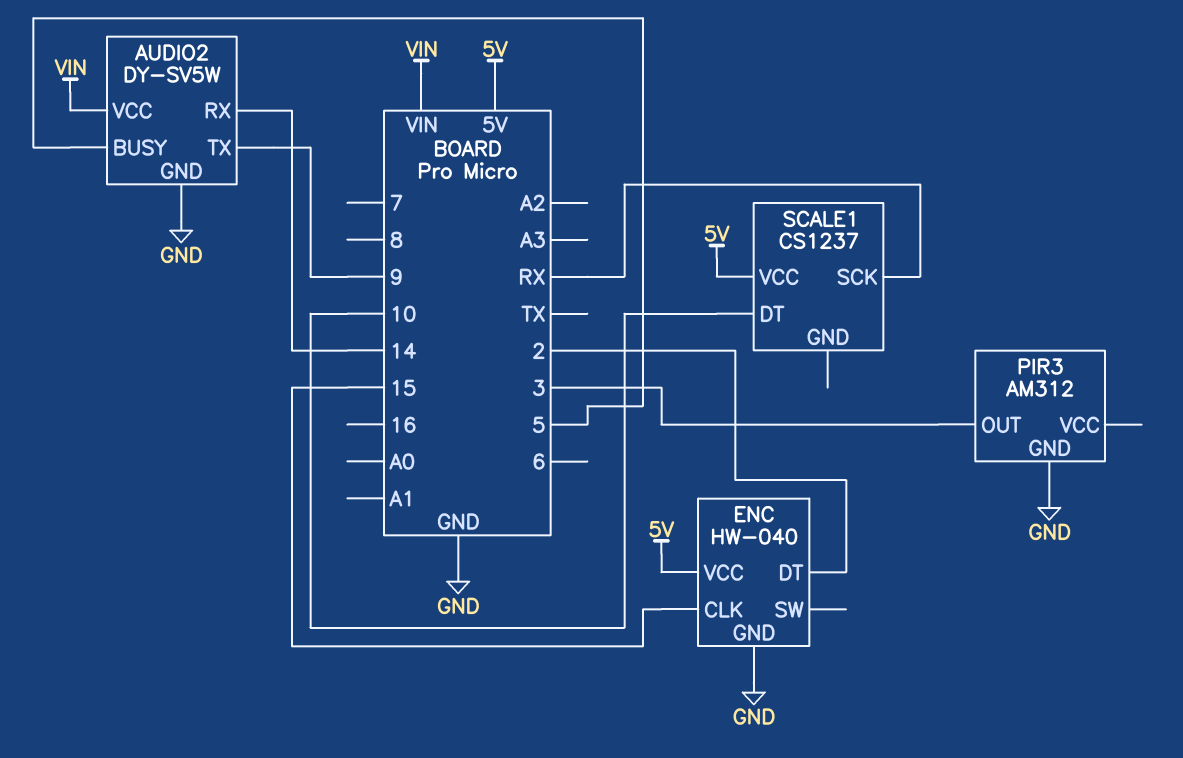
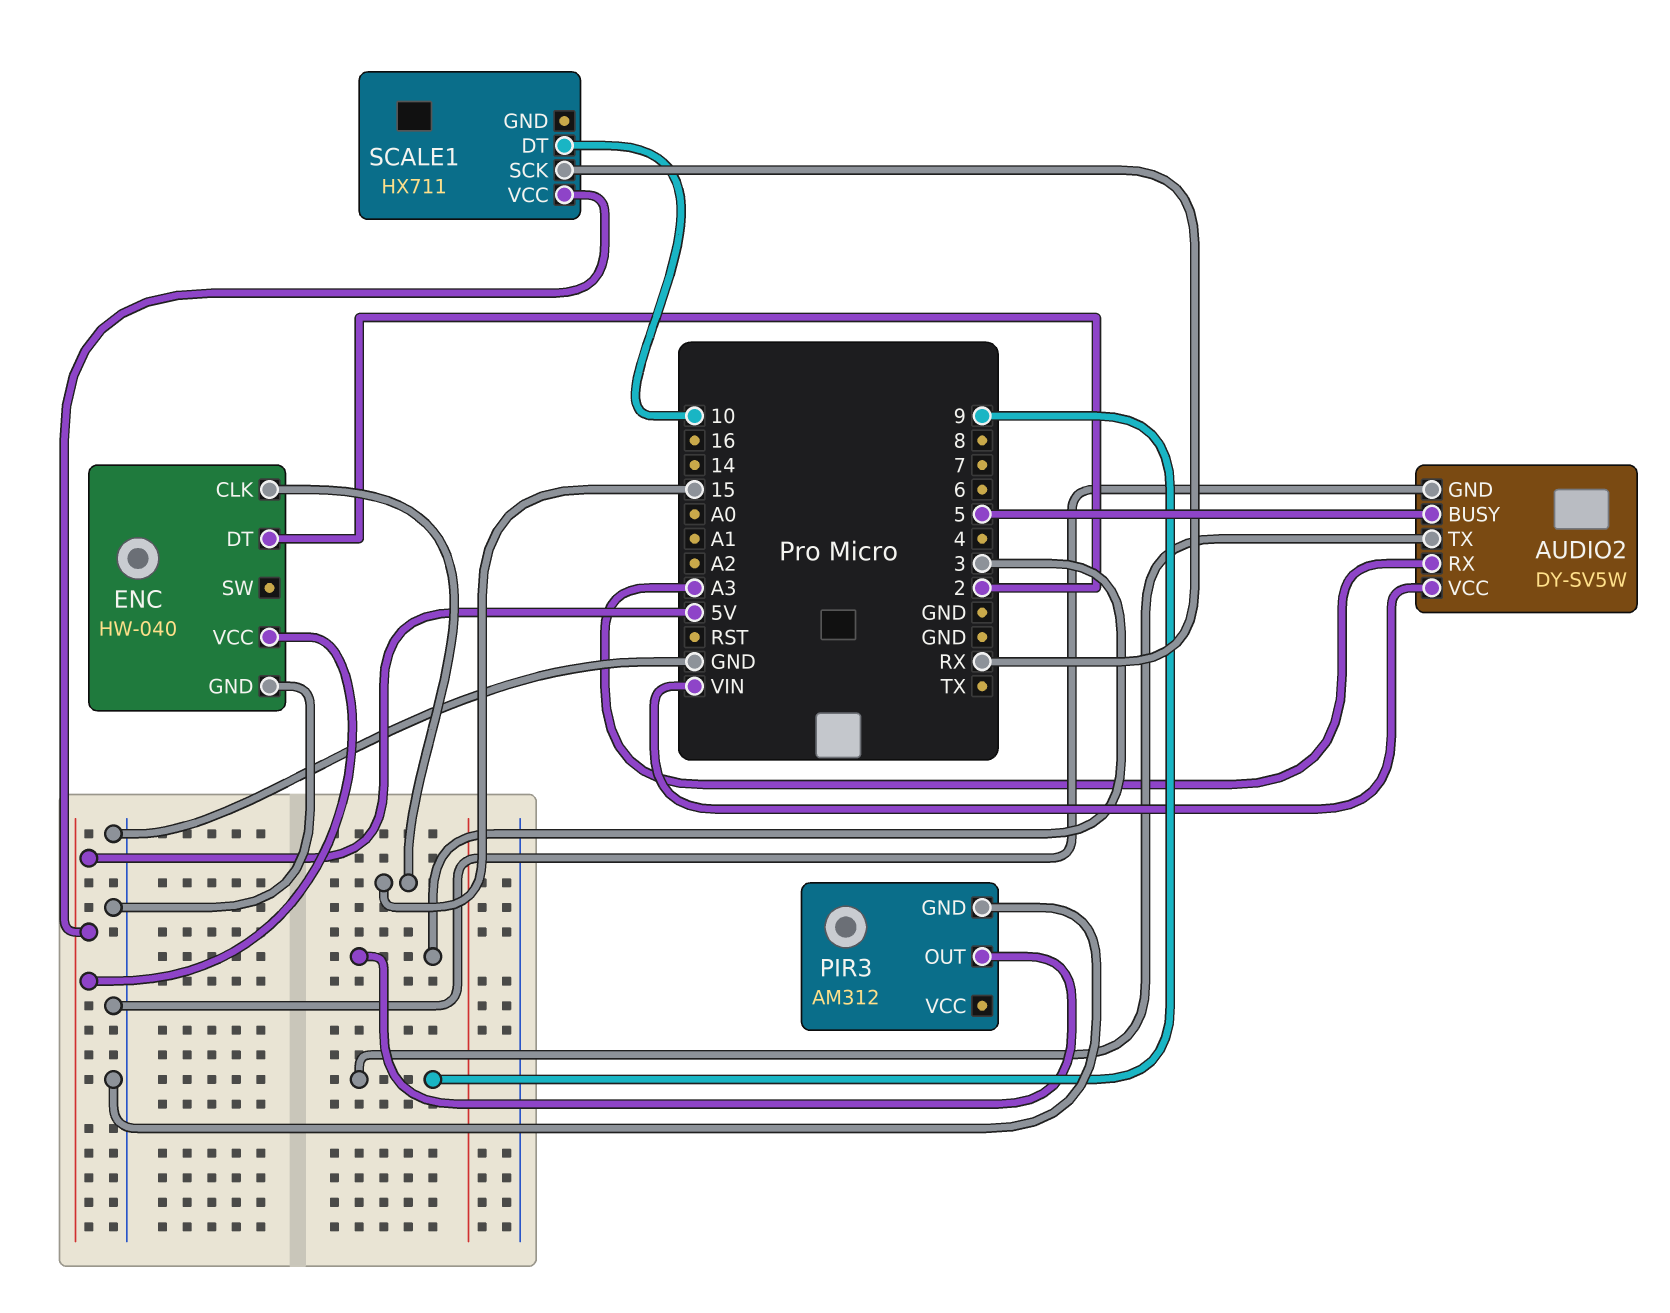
AUDIO2 pin RX: 14 -> A3
SCALE1: CS1237 -> HX711

